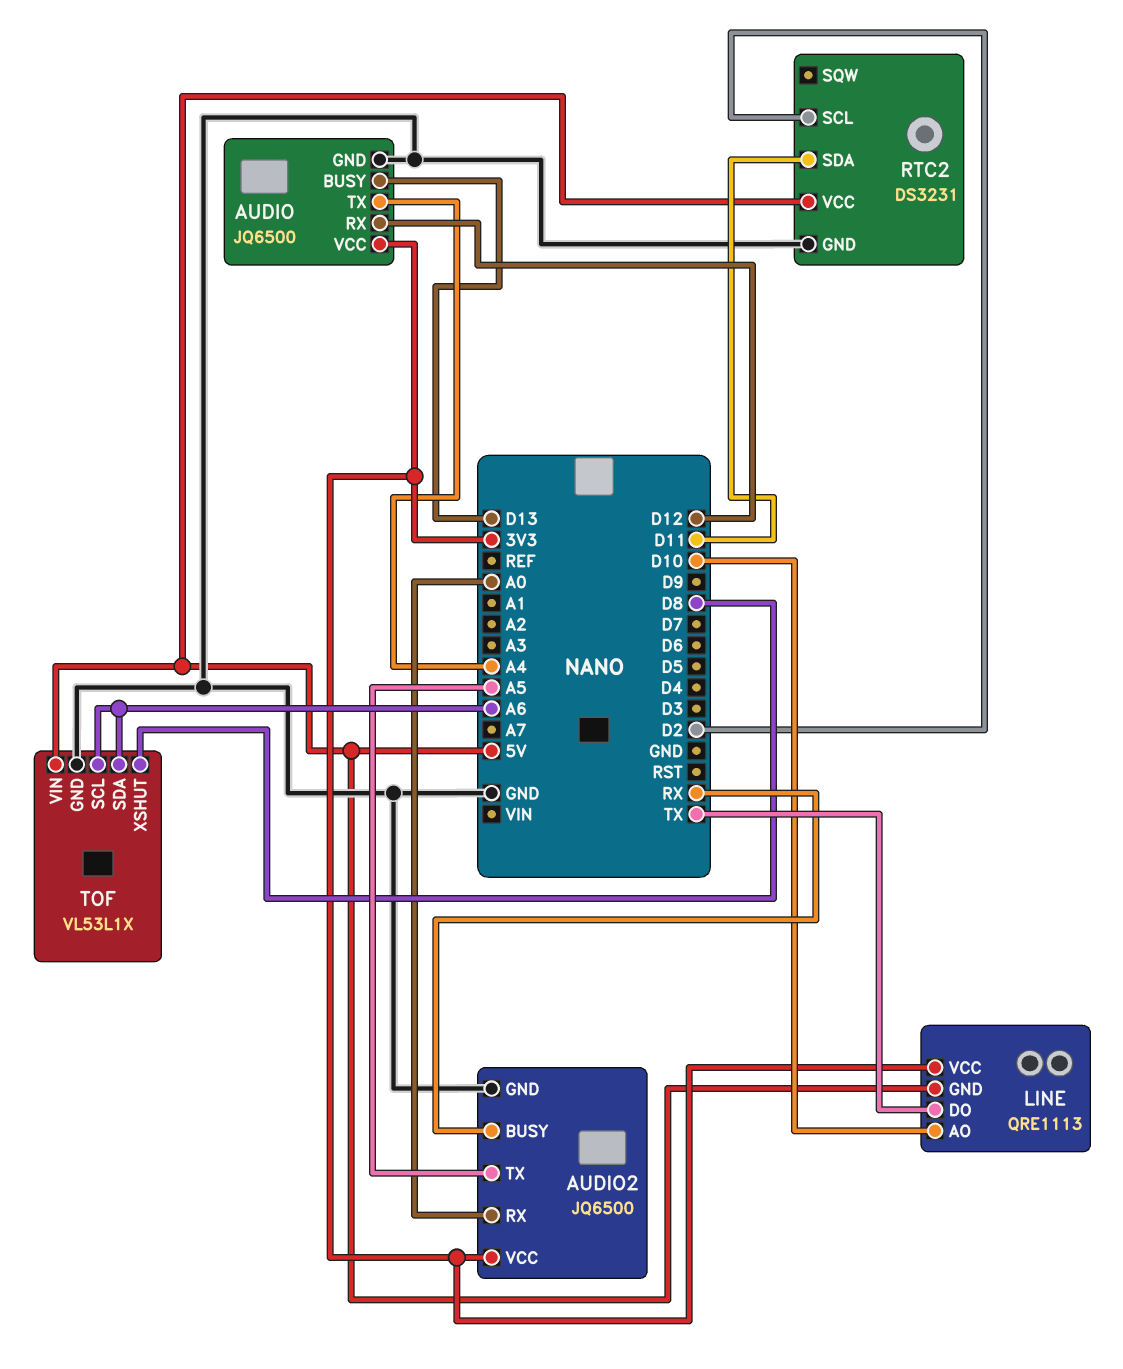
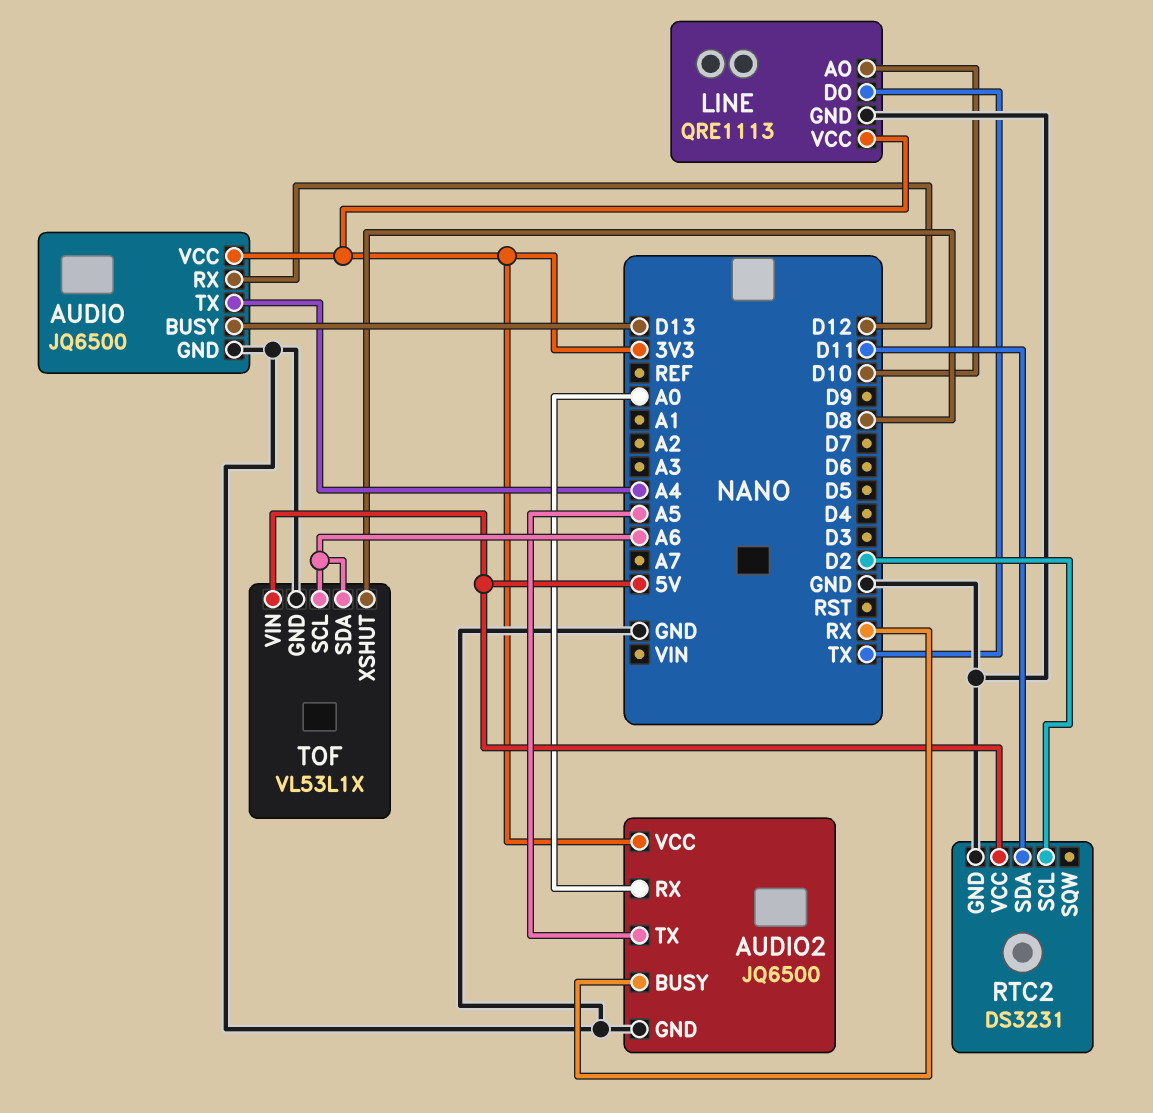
LINE pin GND: 5V -> GND

